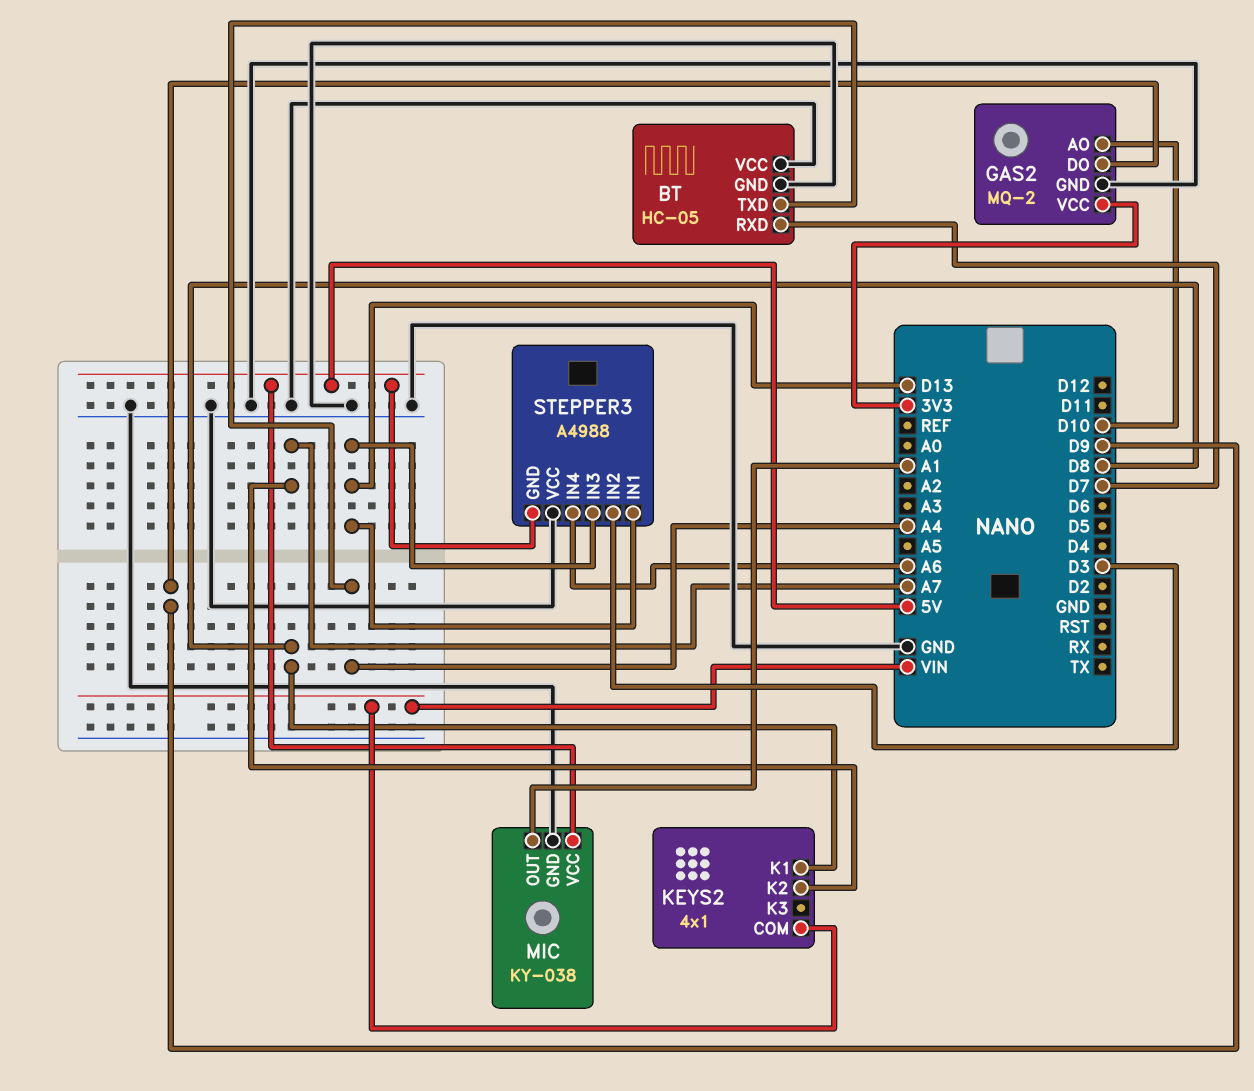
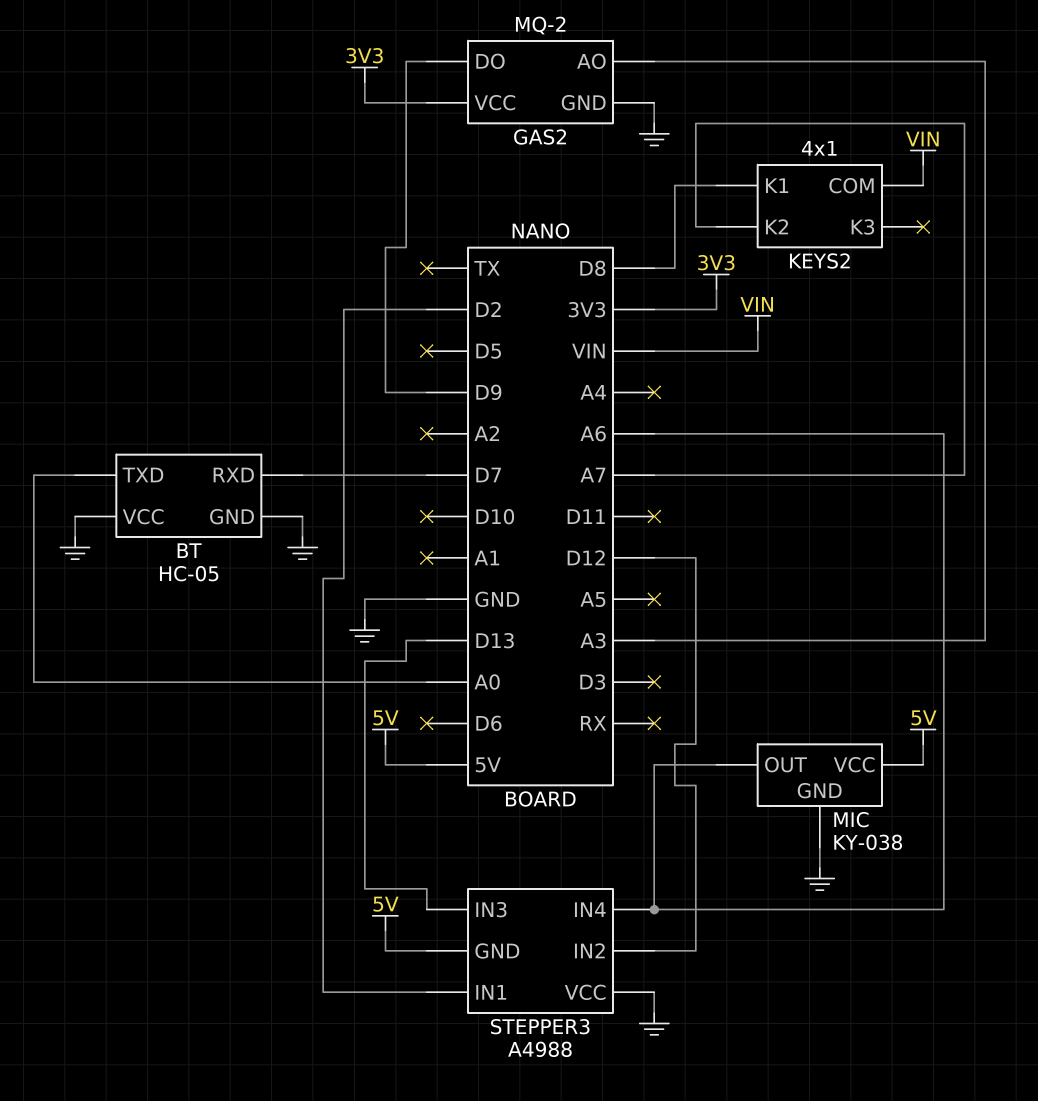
BT pin TXD: A4 -> A0
GAS2 pin AO: D10 -> A3
MIC pin OUT: A1 -> A6
STEPPER3 pin IN1: D13 -> D2
STEPPER3 pin IN2: D3 -> D12

